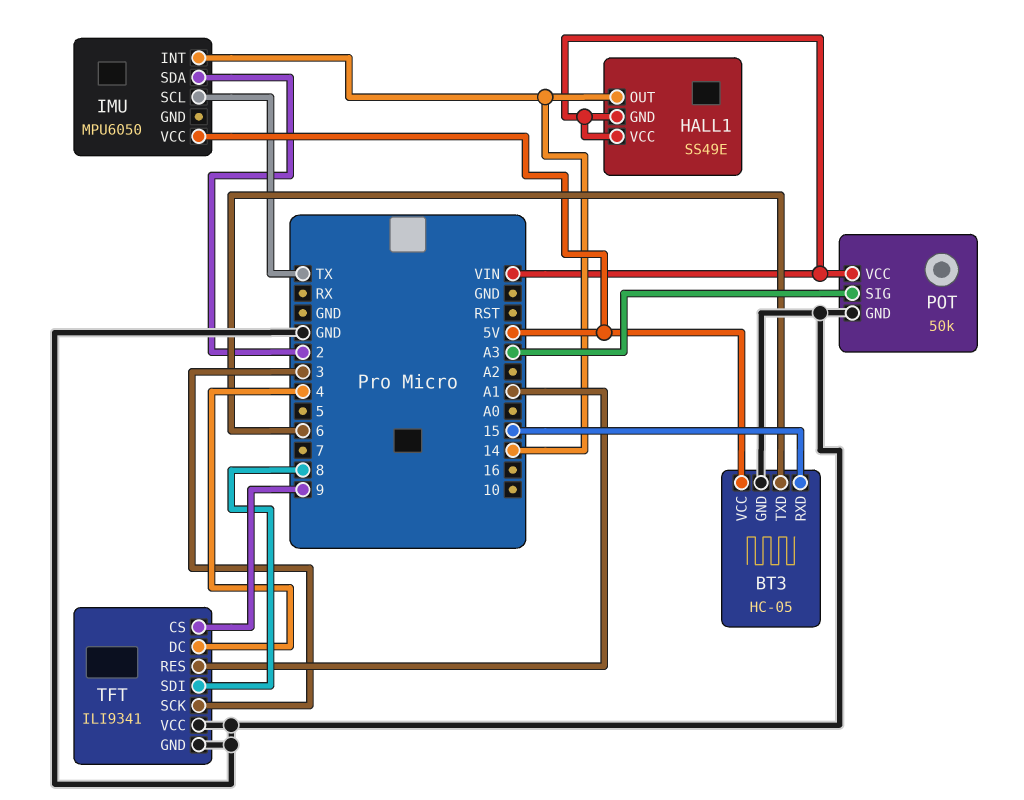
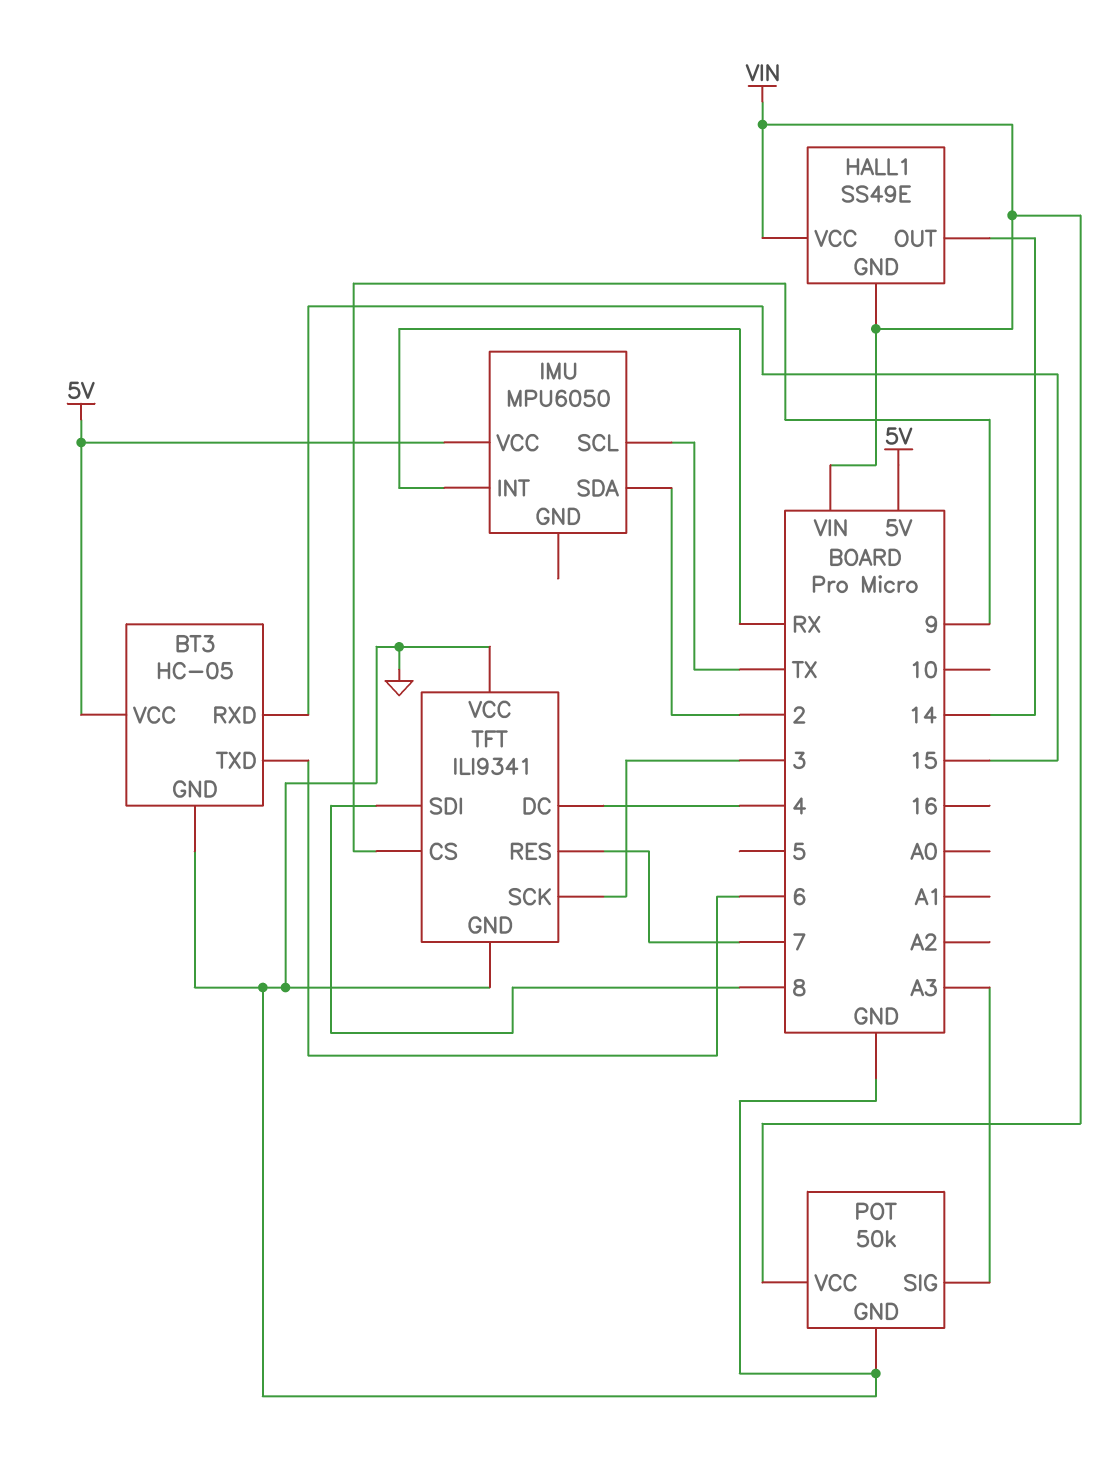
IMU pin INT: 14 -> RX
TFT pin RES: A1 -> 7

